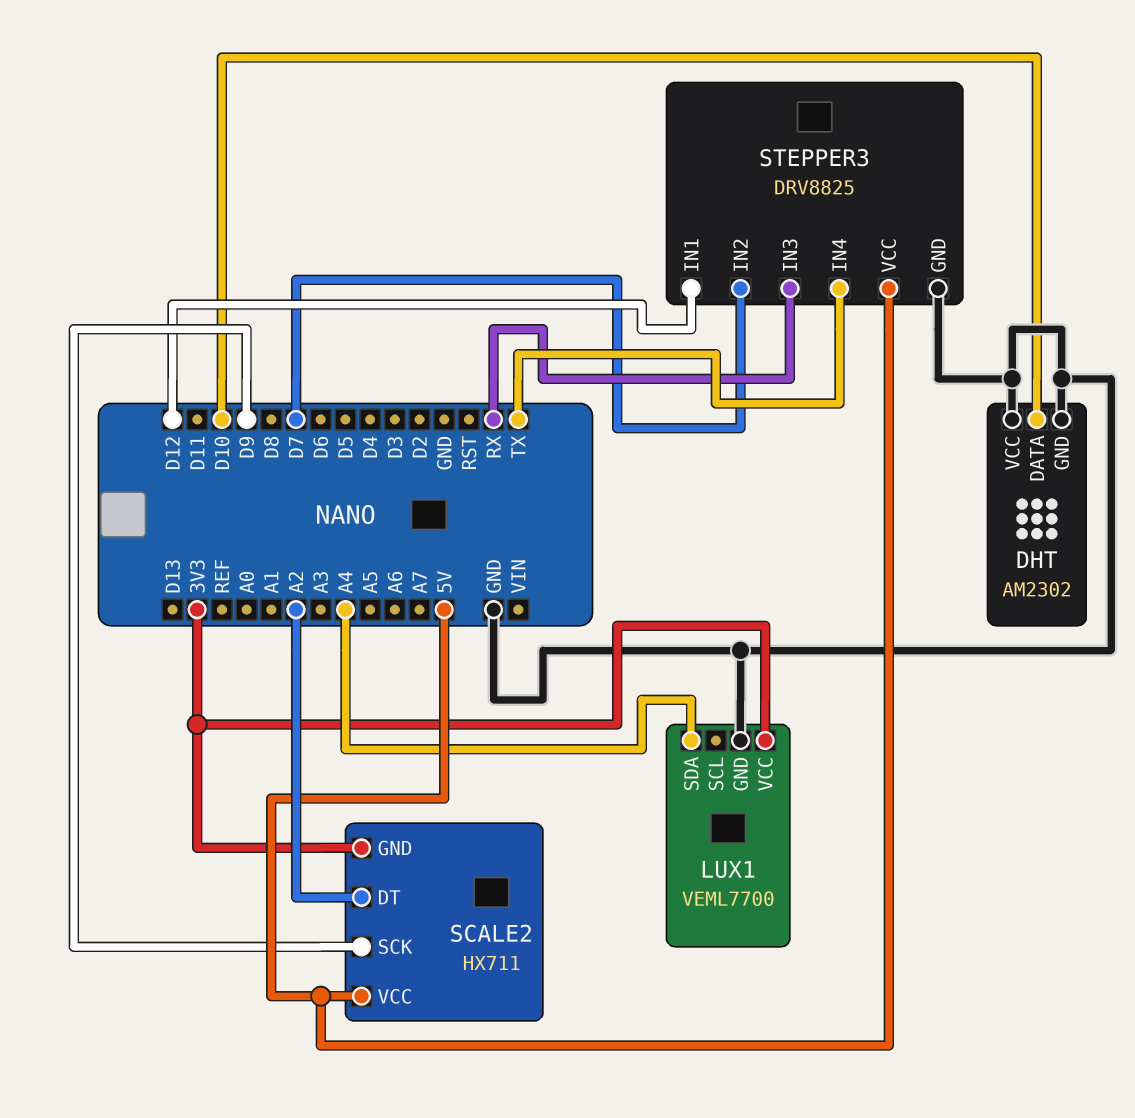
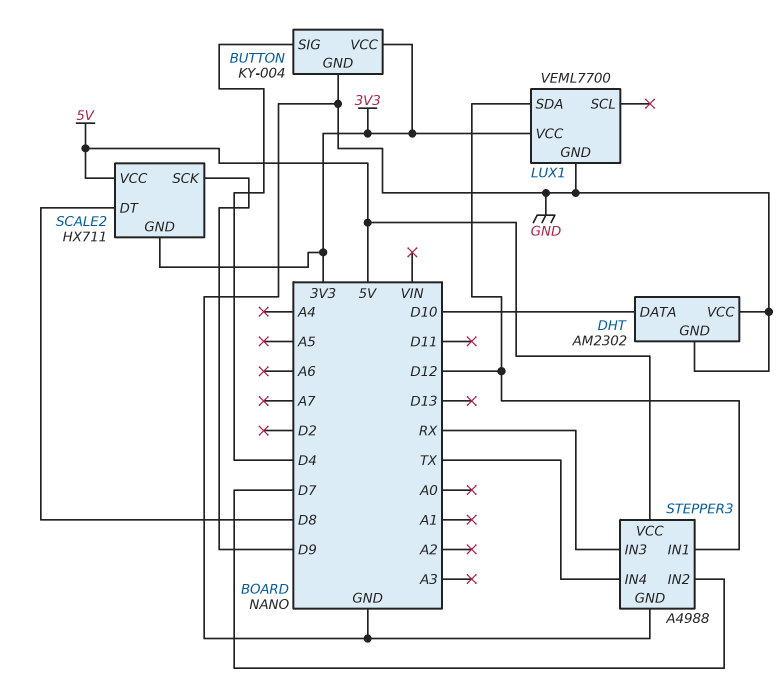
BUTTON: none -> KY-004
BUTTON pin GND: none -> GND
BUTTON pin SIG: none -> D4
BUTTON pin VCC: none -> 3V3
LUX1 pin SDA: A4 -> D12
SCALE2 pin DT: A2 -> D8
STEPPER3: DRV8825 -> A4988

